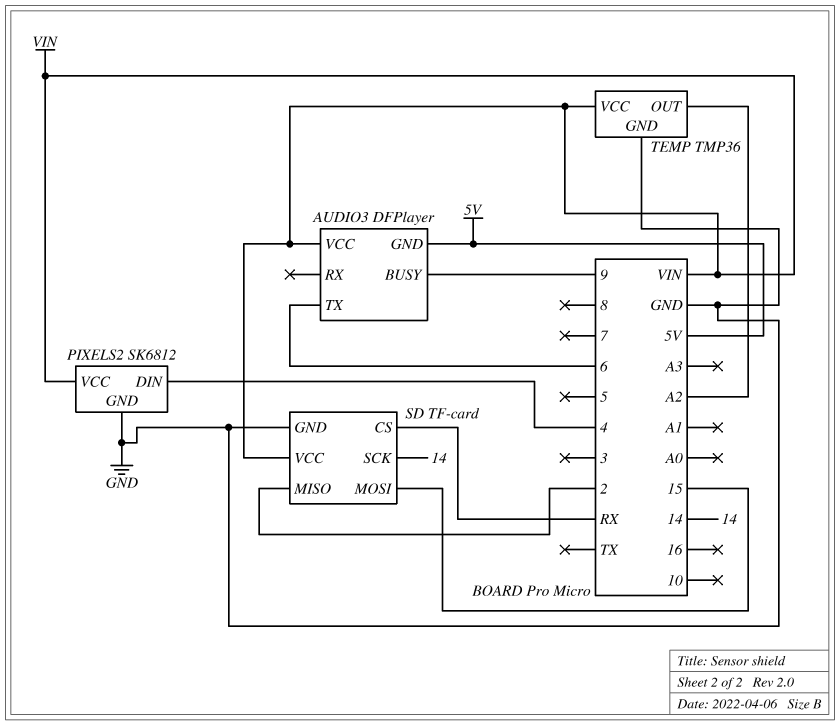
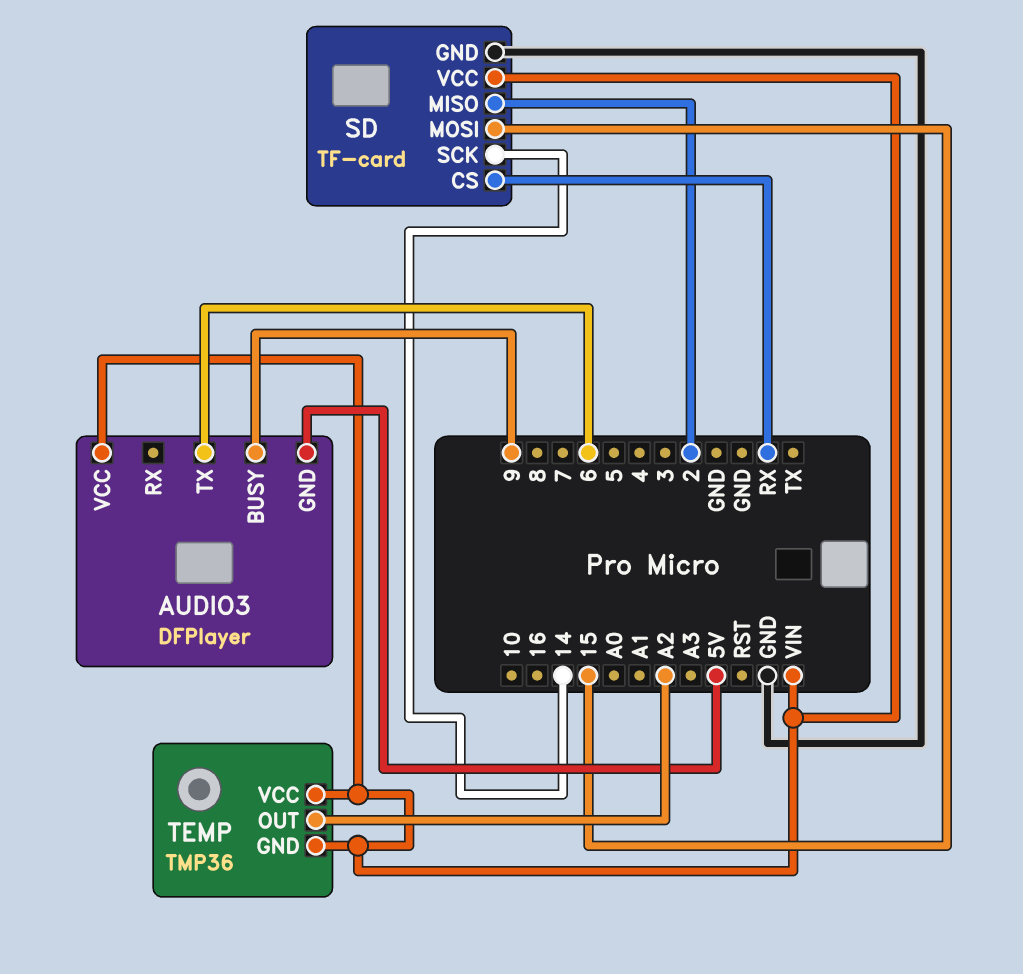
PIXELS2: SK6812 -> none
PIXELS2 pin DIN: 4 -> none
PIXELS2 pin GND: GND -> none
PIXELS2 pin VCC: VIN -> none
TEMP pin GND: GND -> VIN

